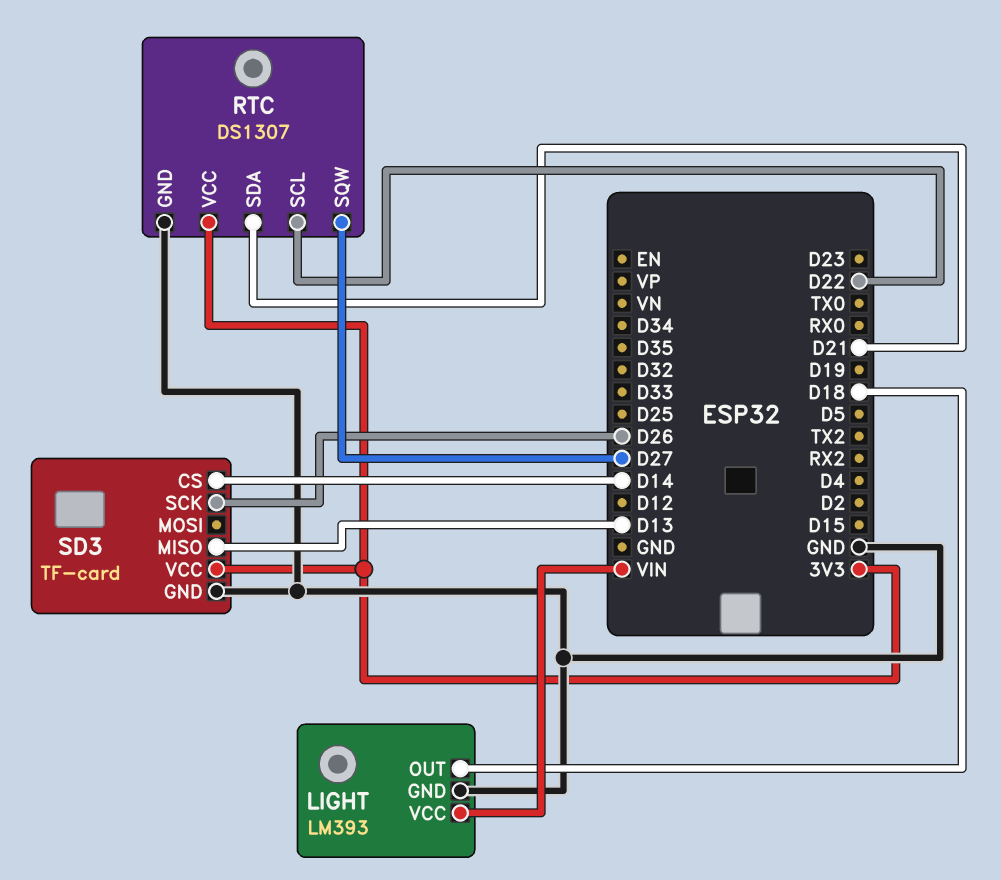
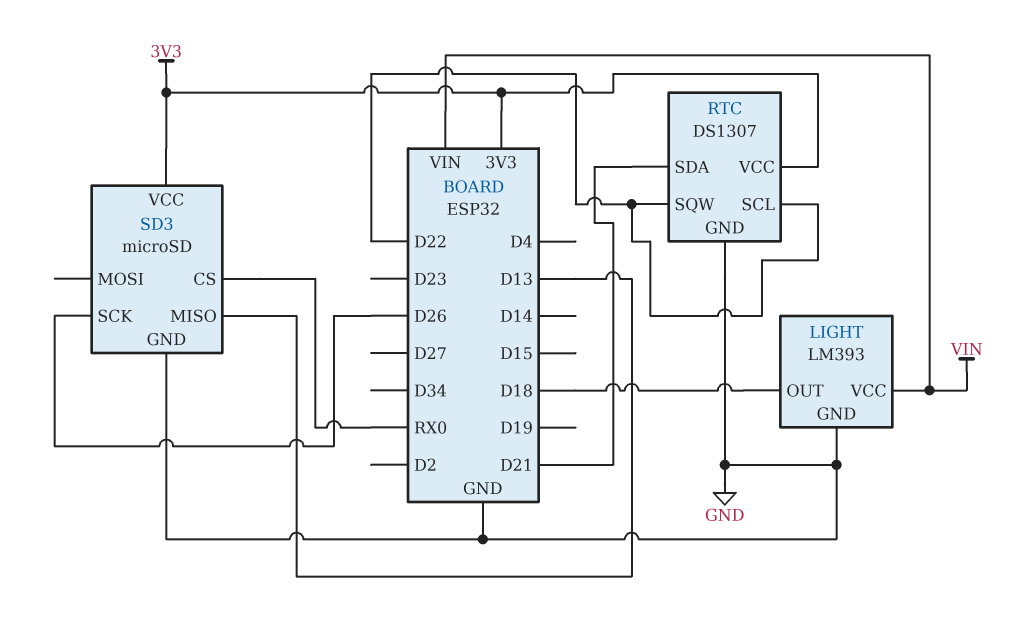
RTC pin SQW: D27 -> D22
SD3: TF-card -> microSD
SD3 pin CS: D14 -> RX0

